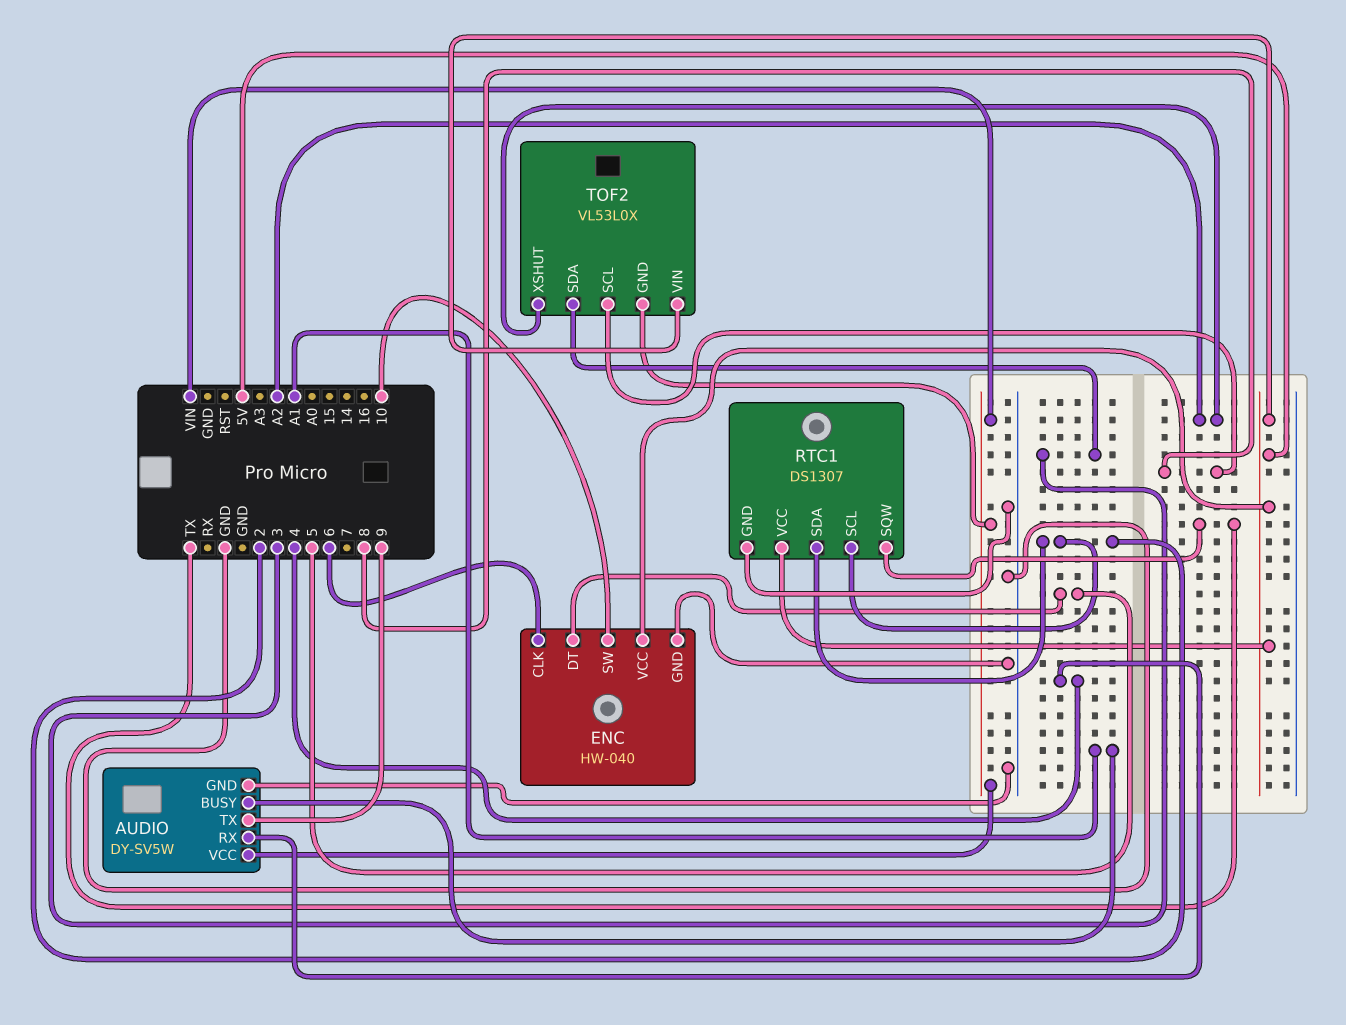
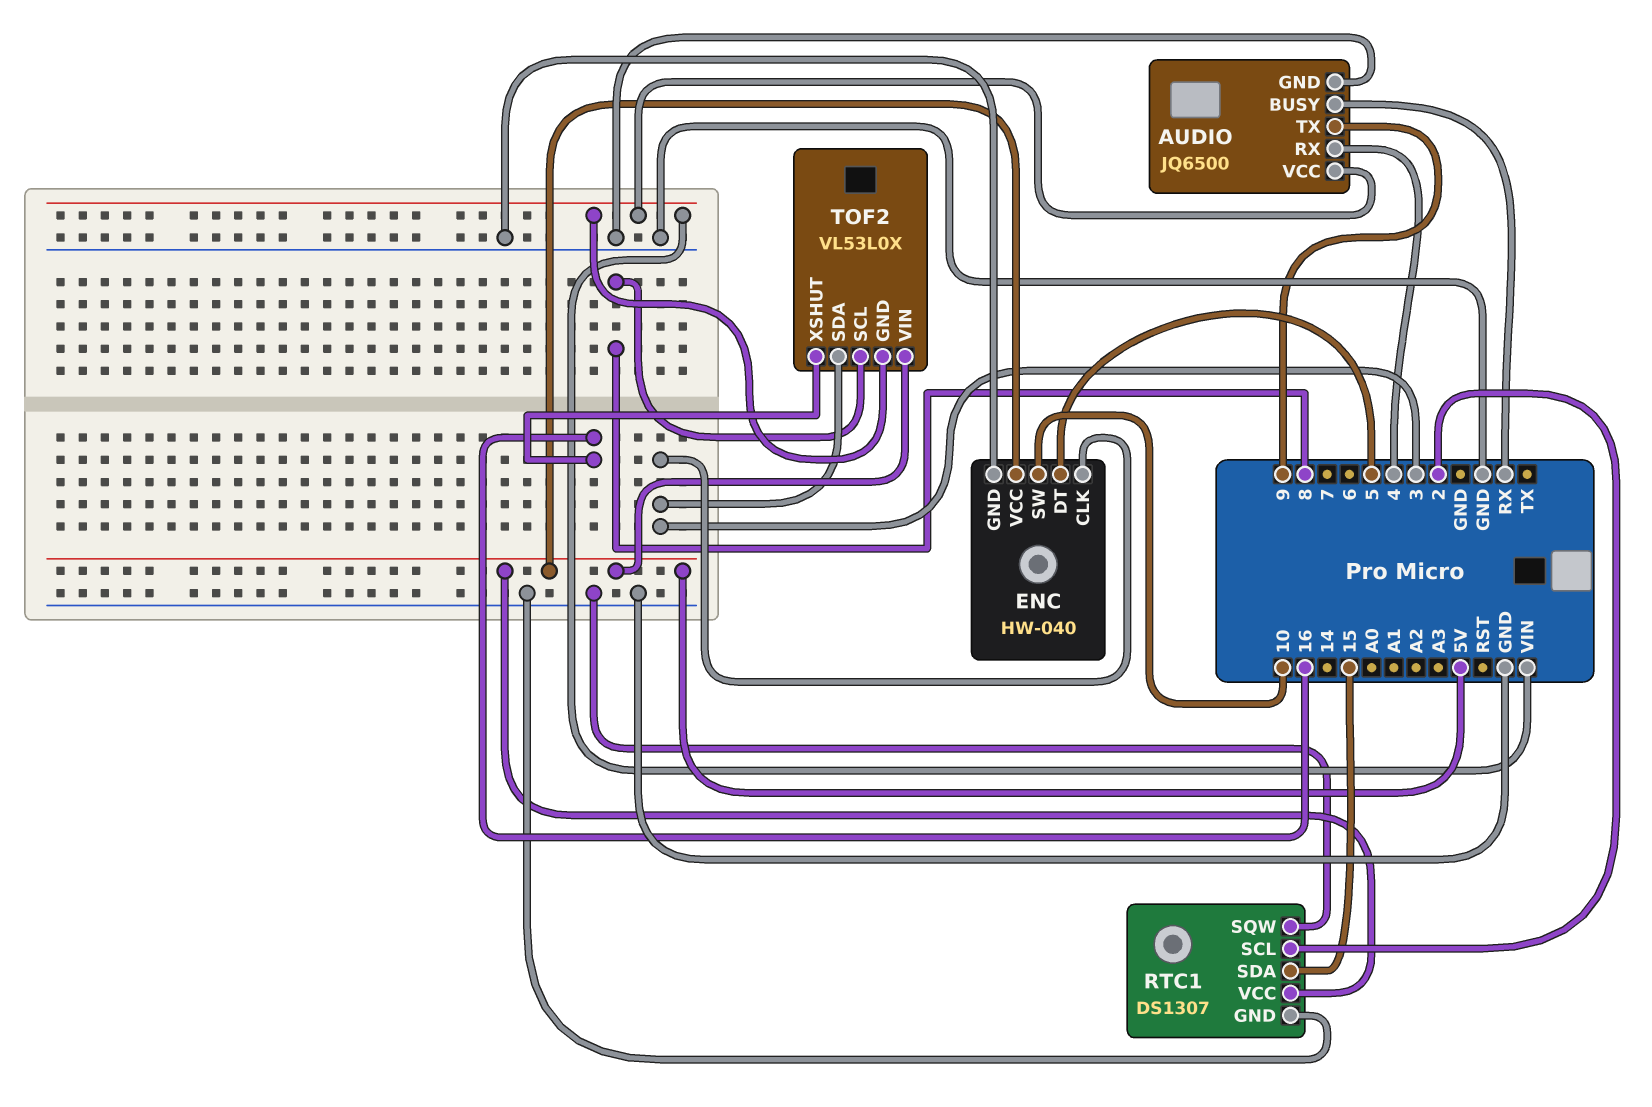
AUDIO: DY-SV5W -> JQ6500
AUDIO pin BUSY: A1 -> RX
ENC pin CLK: 6 -> 3
RTC1 pin SDA: 2 -> 15
RTC1 pin SQW: TX -> GND
TOF2 pin XSHUT: A2 -> 16

